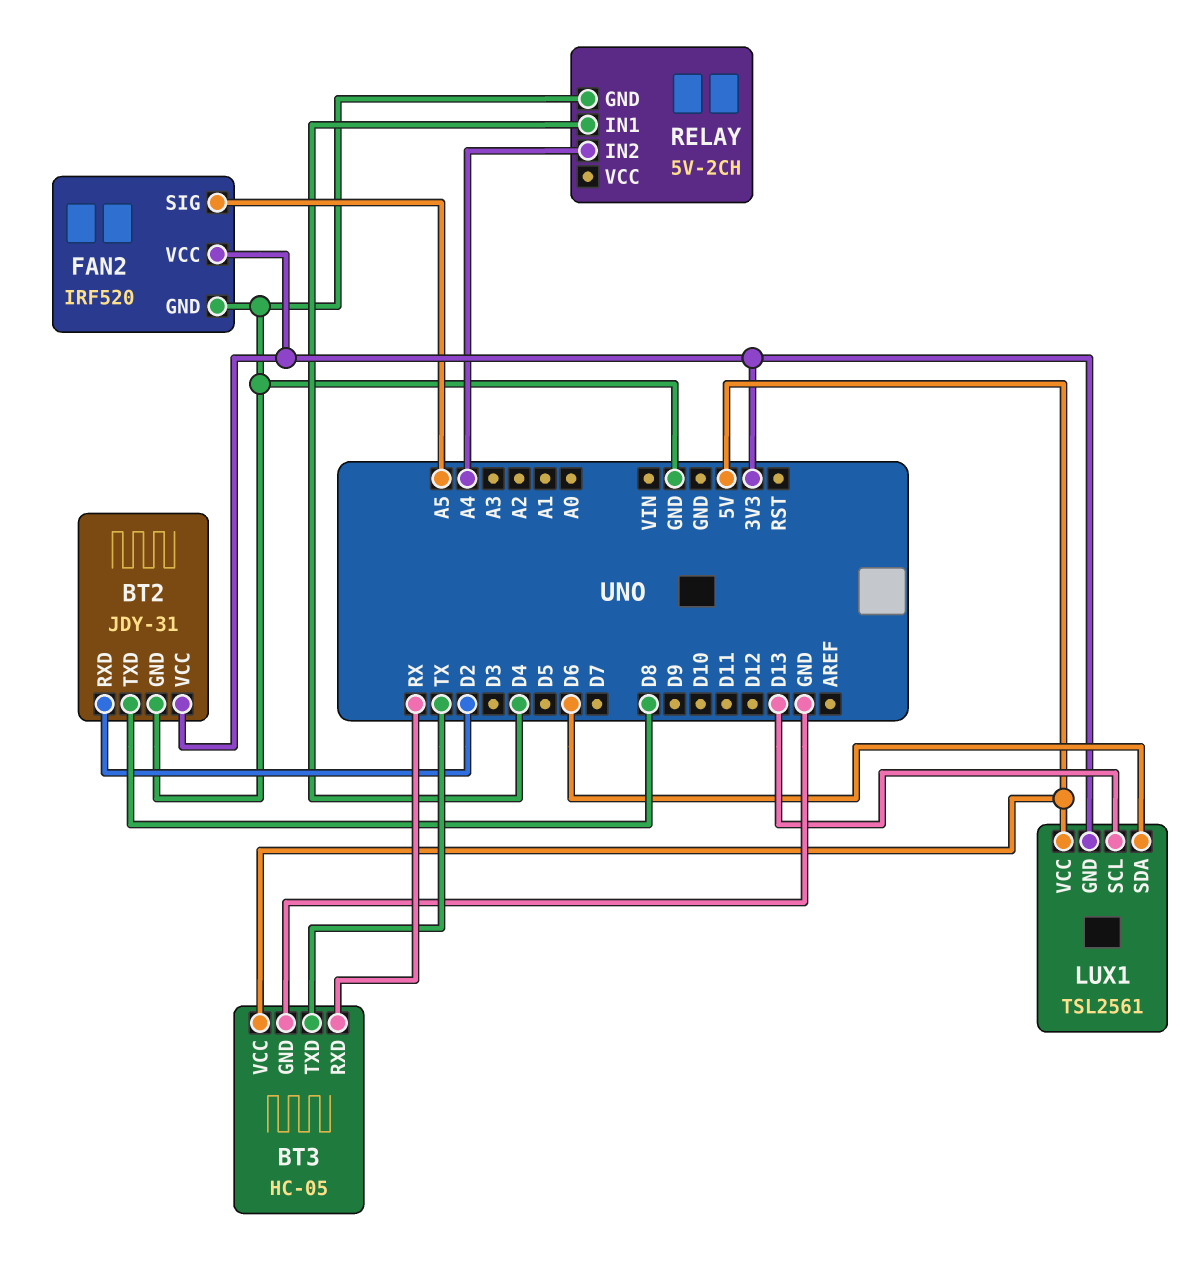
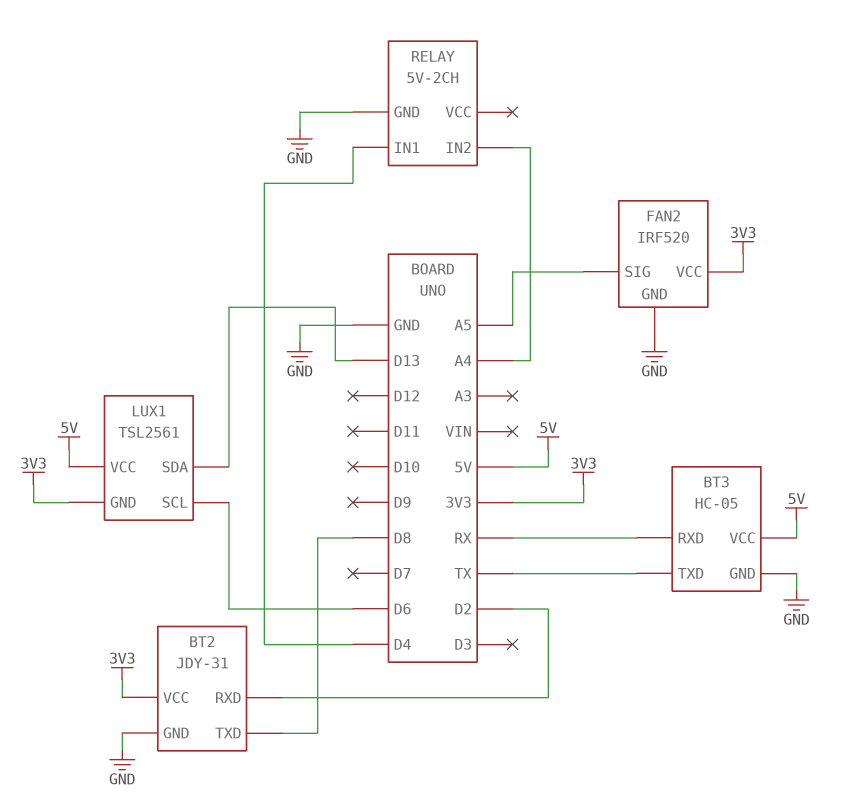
LUX1 pin SCL: D13 -> D6
LUX1 pin SDA: D6 -> D13

